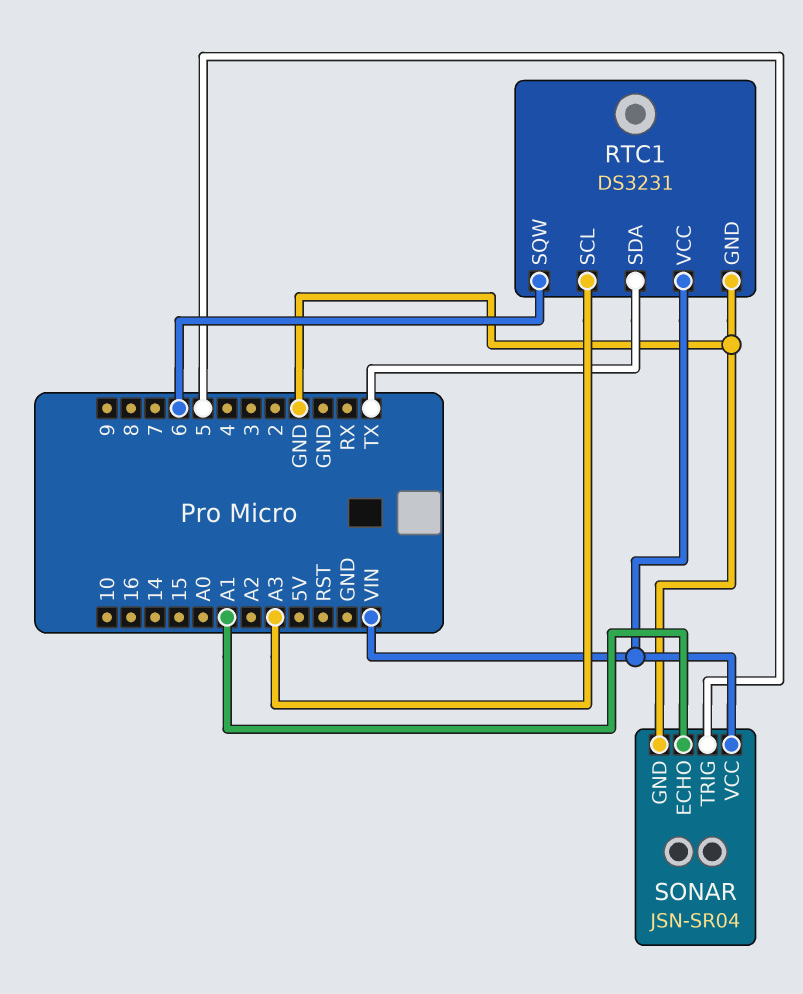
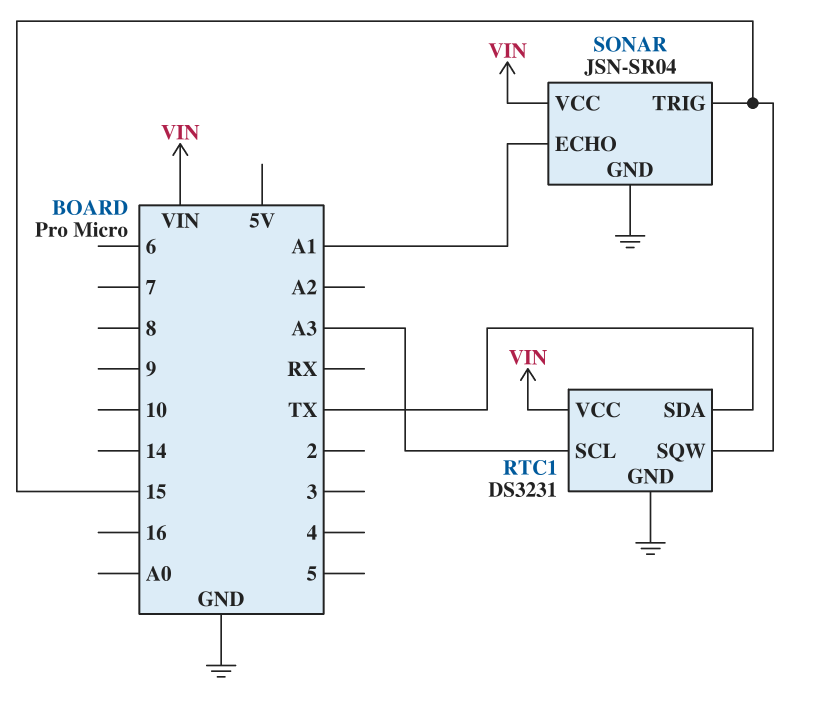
RTC1 pin SQW: 6 -> 15
SONAR pin TRIG: 5 -> 15

